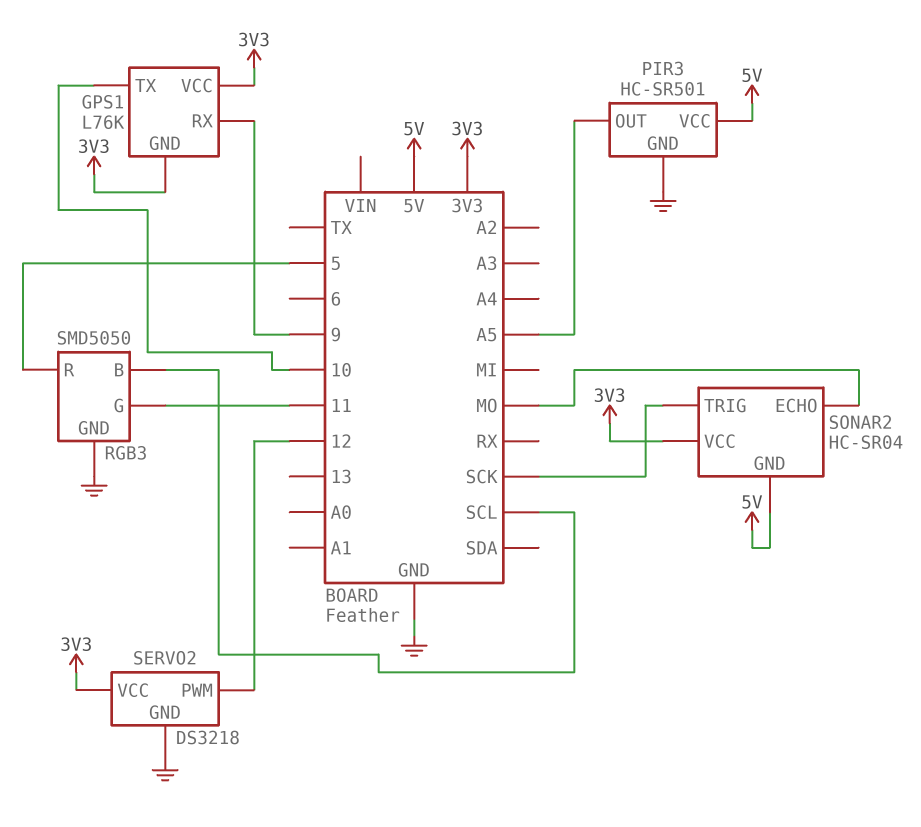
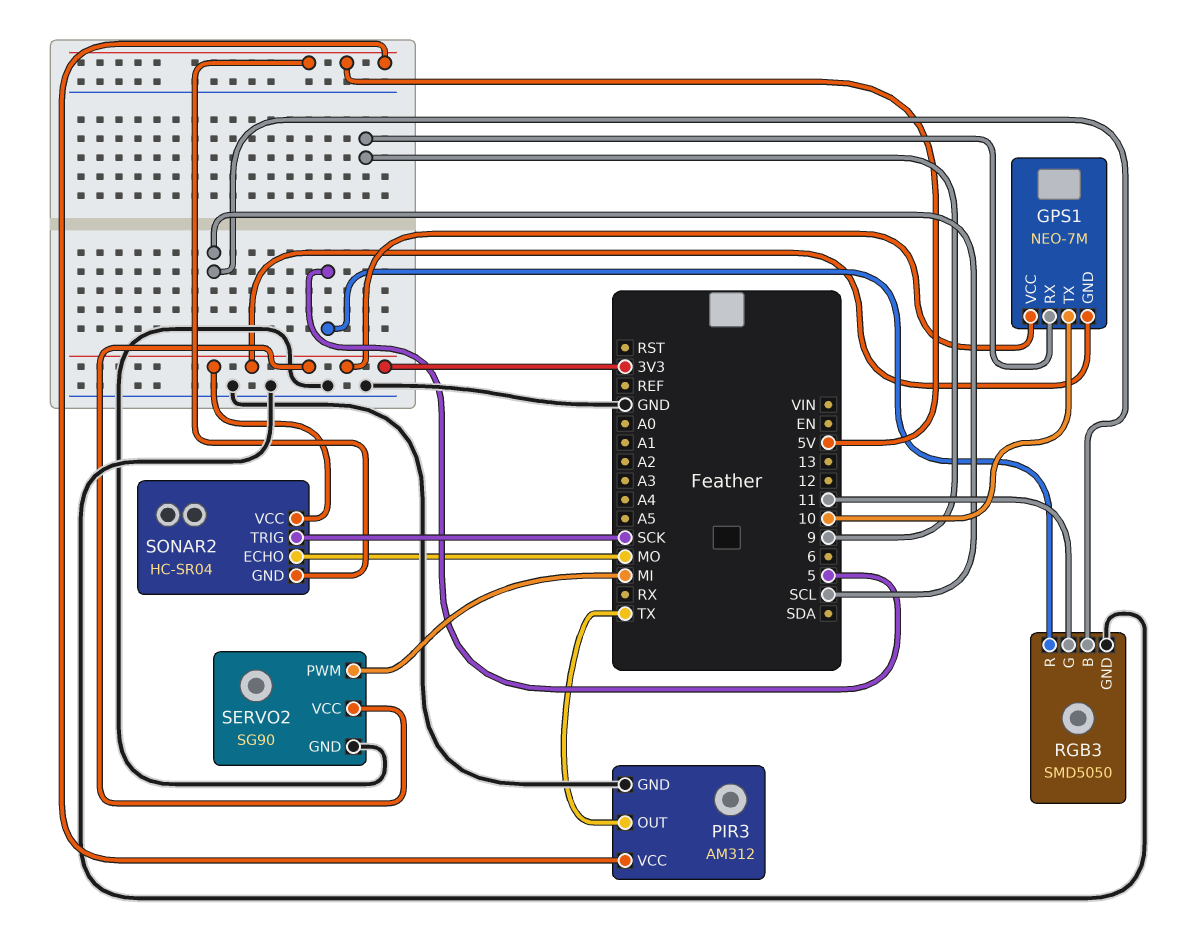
GPS1: L76K -> NEO-7M
PIR3: HC-SR501 -> AM312
PIR3 pin OUT: A5 -> TX
SERVO2: DS3218 -> SG90
SERVO2 pin PWM: 12 -> MI

